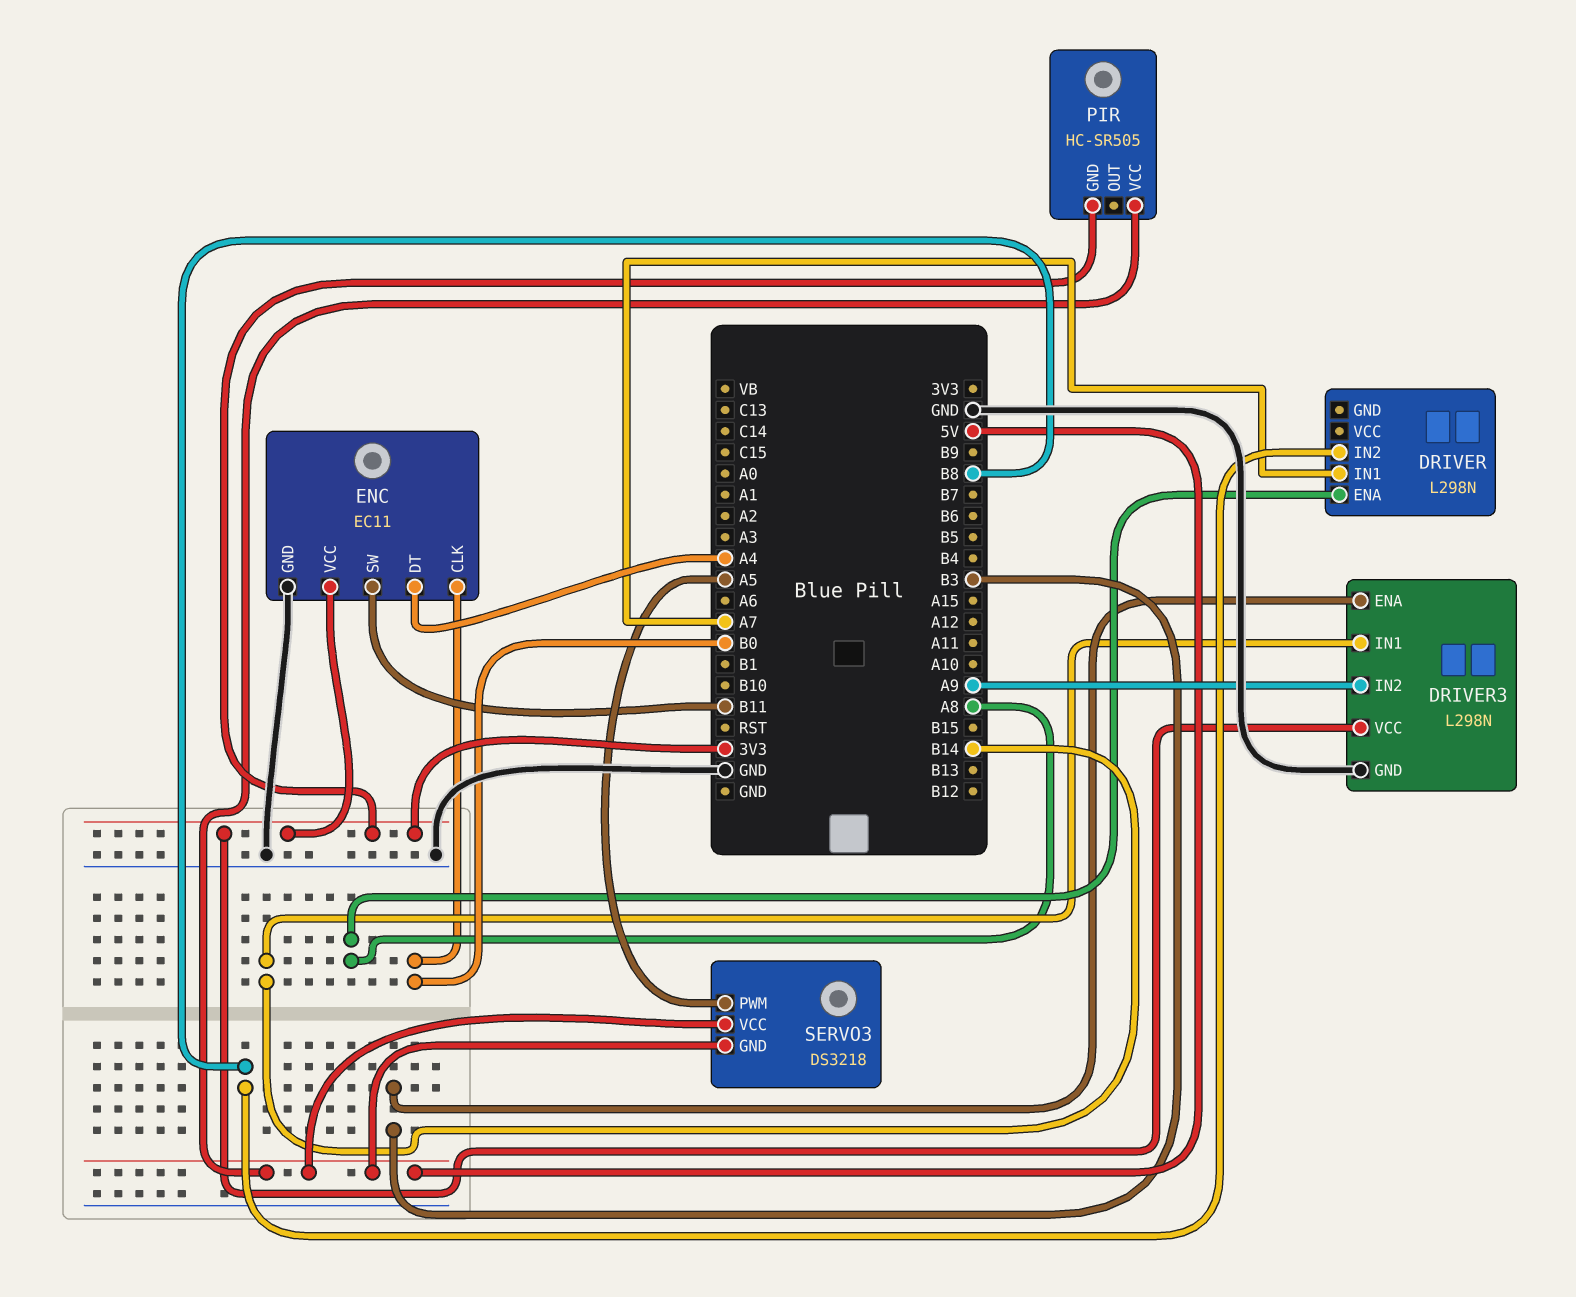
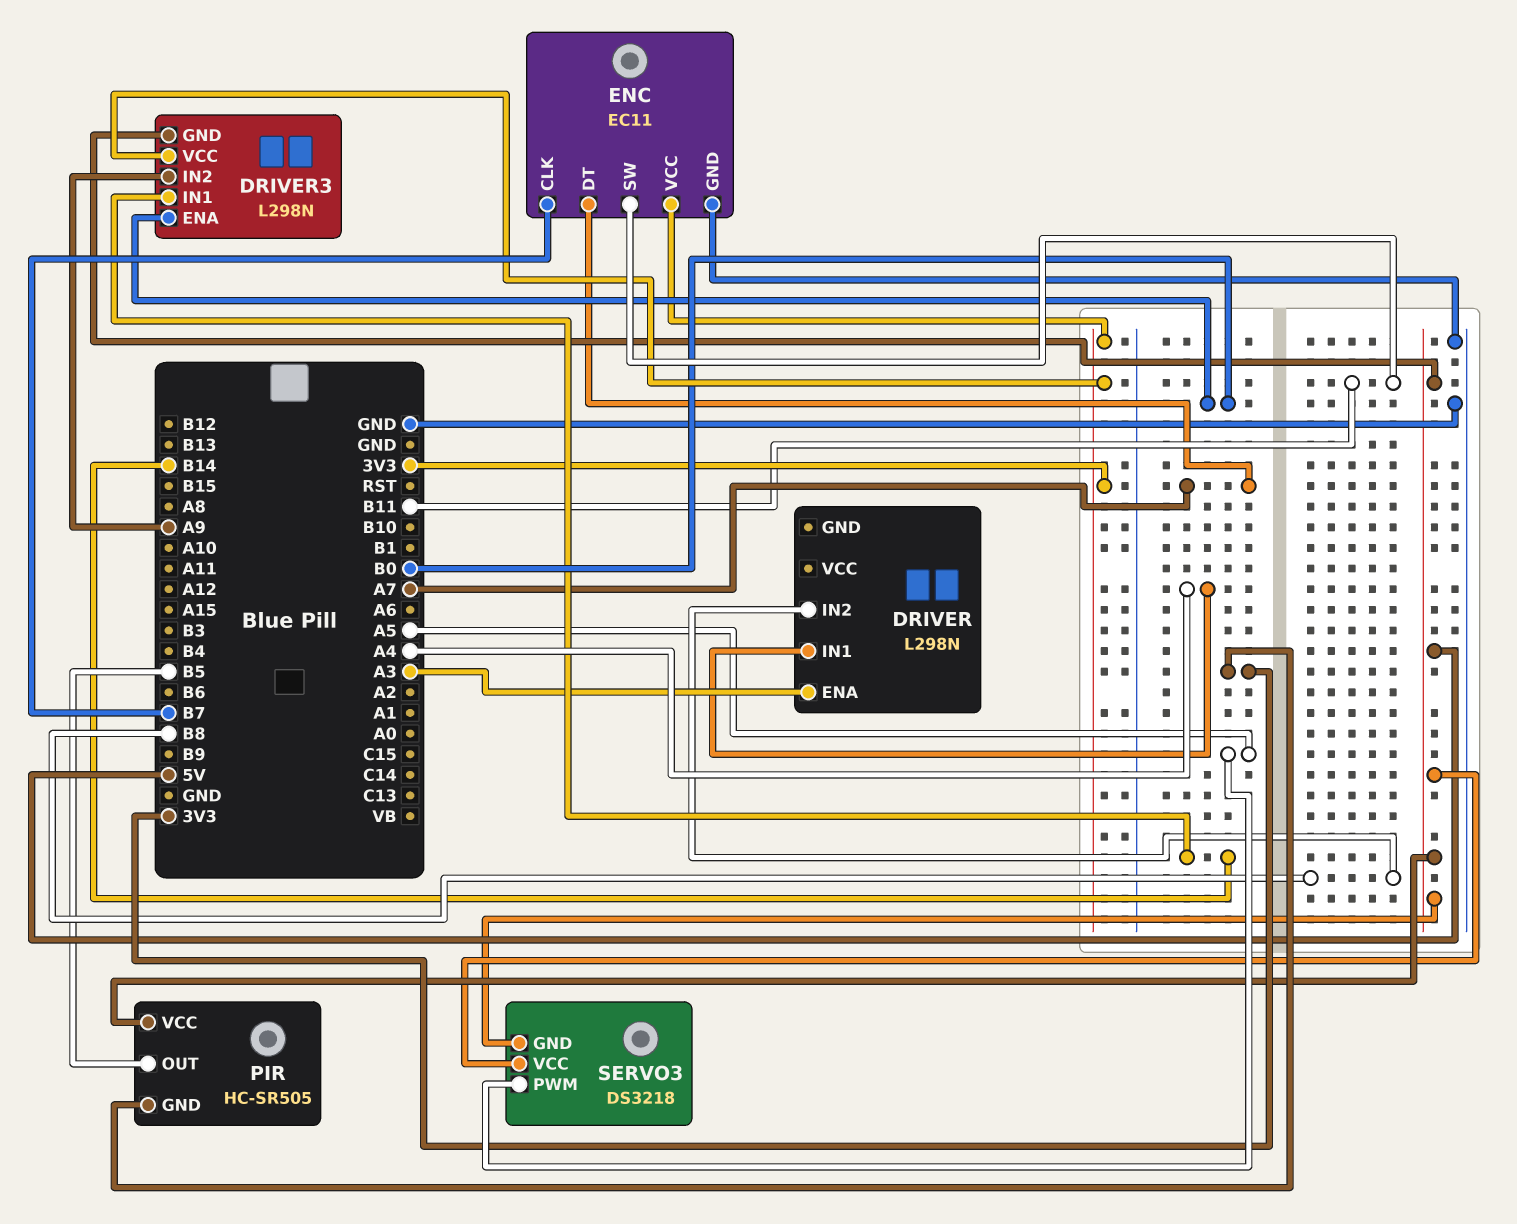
DRIVER pin ENA: A8 -> A3
DRIVER pin IN1: A7 -> A4
DRIVER3 pin ENA: B3 -> B0
DRIVER3 pin GND: GND -> 5V
ENC pin CLK: B0 -> B7
ENC pin DT: A4 -> A7
PIR pin OUT: none -> B5

